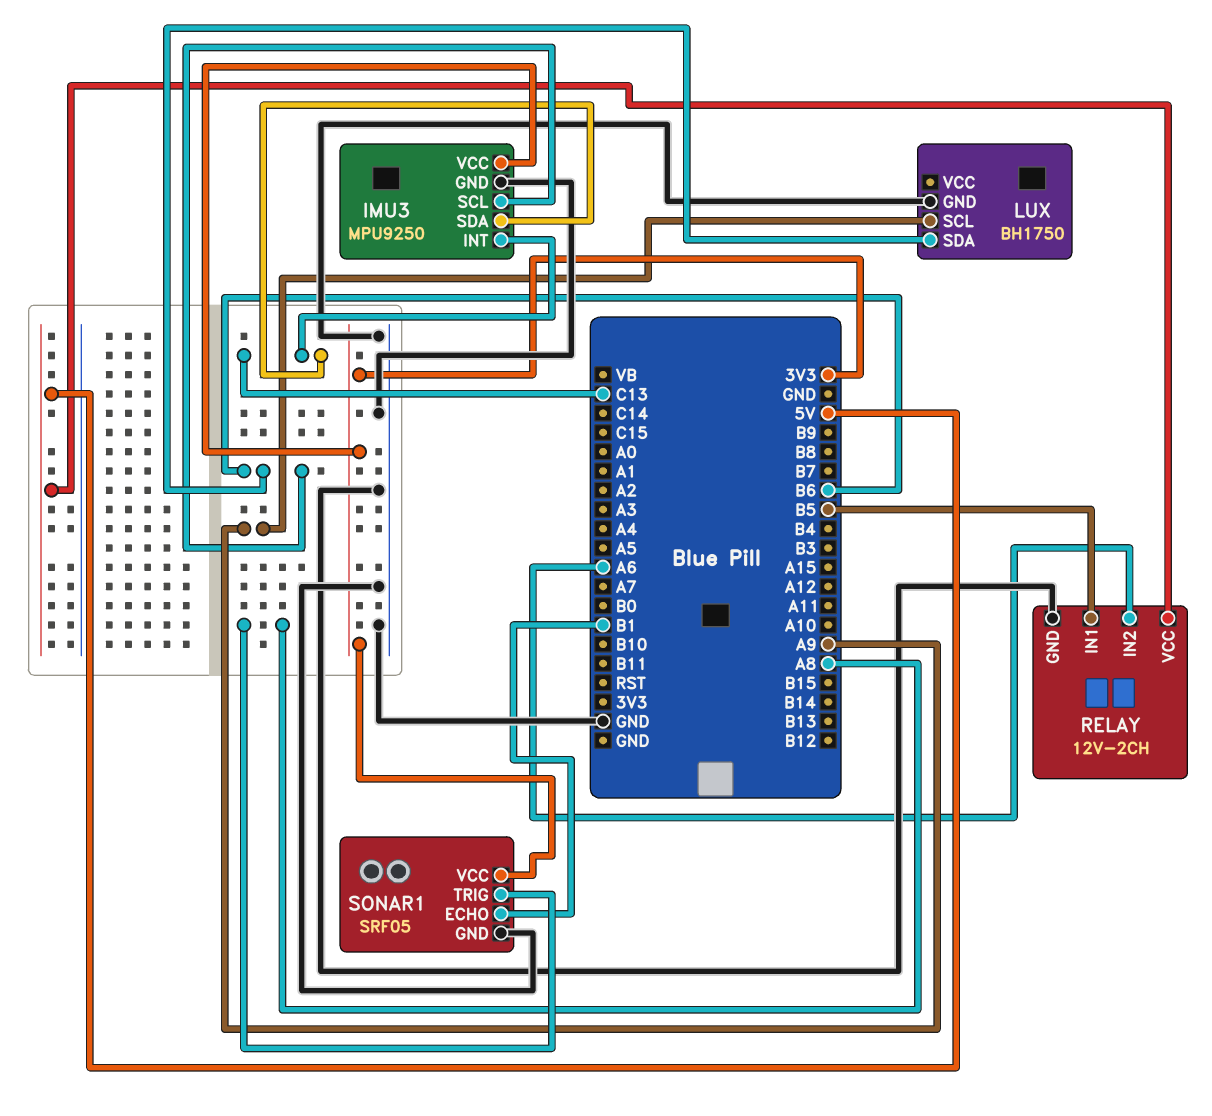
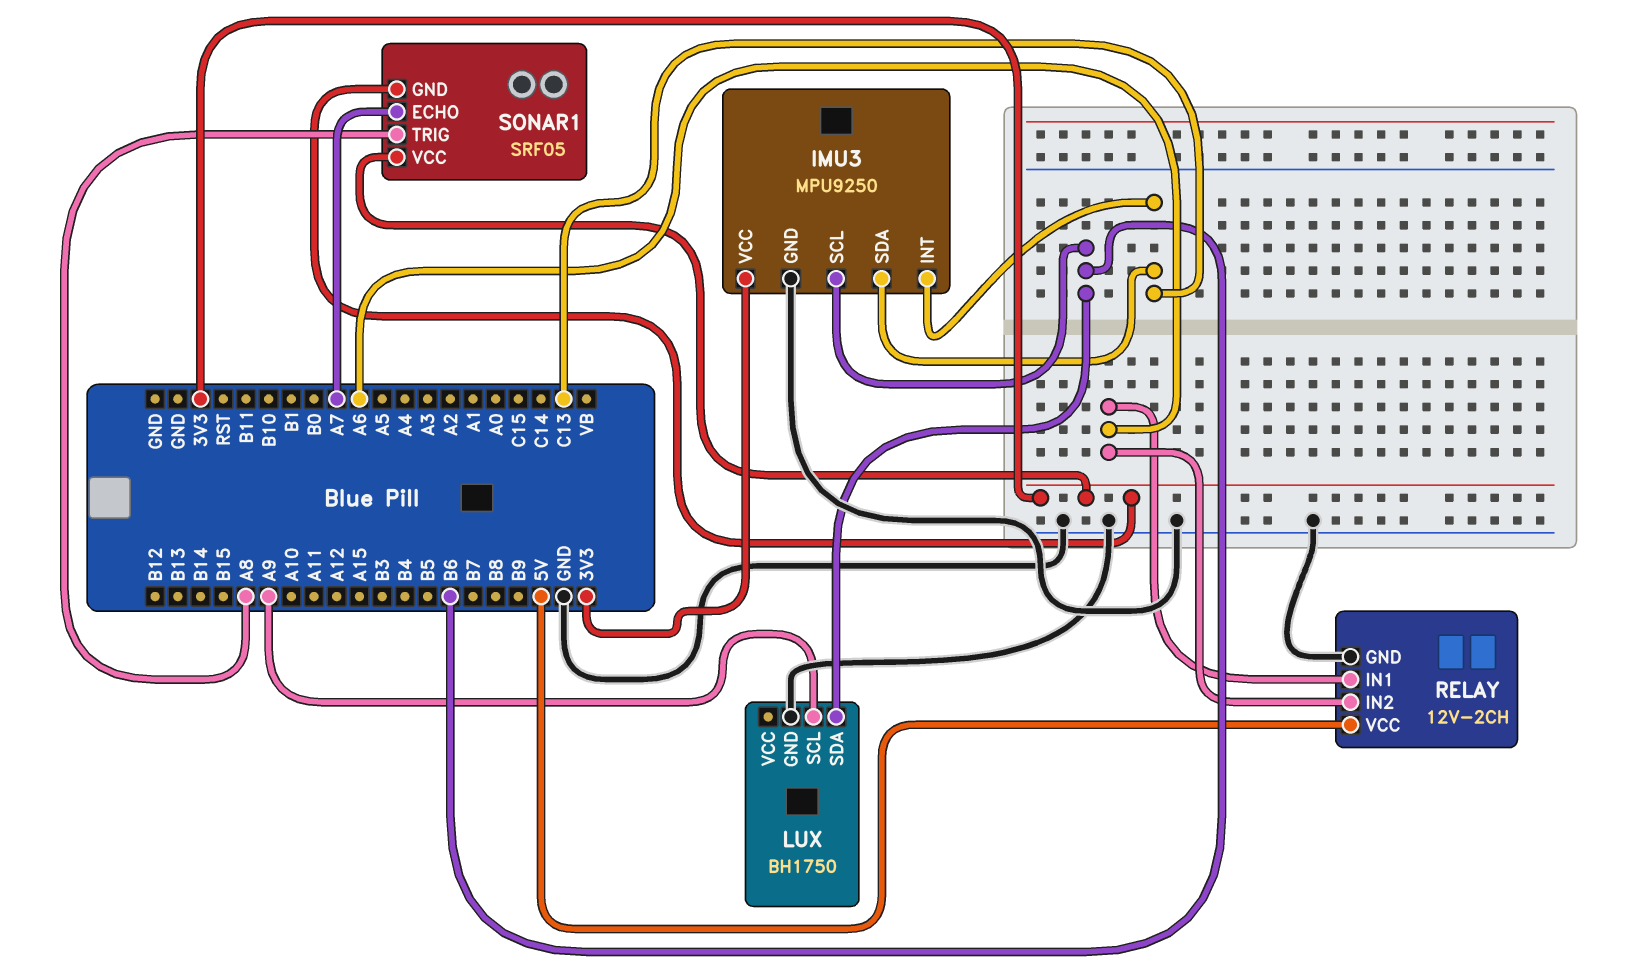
RELAY pin IN1: B5 -> A6
SONAR1 pin ECHO: B1 -> A7
SONAR1 pin GND: GND -> 3V3

